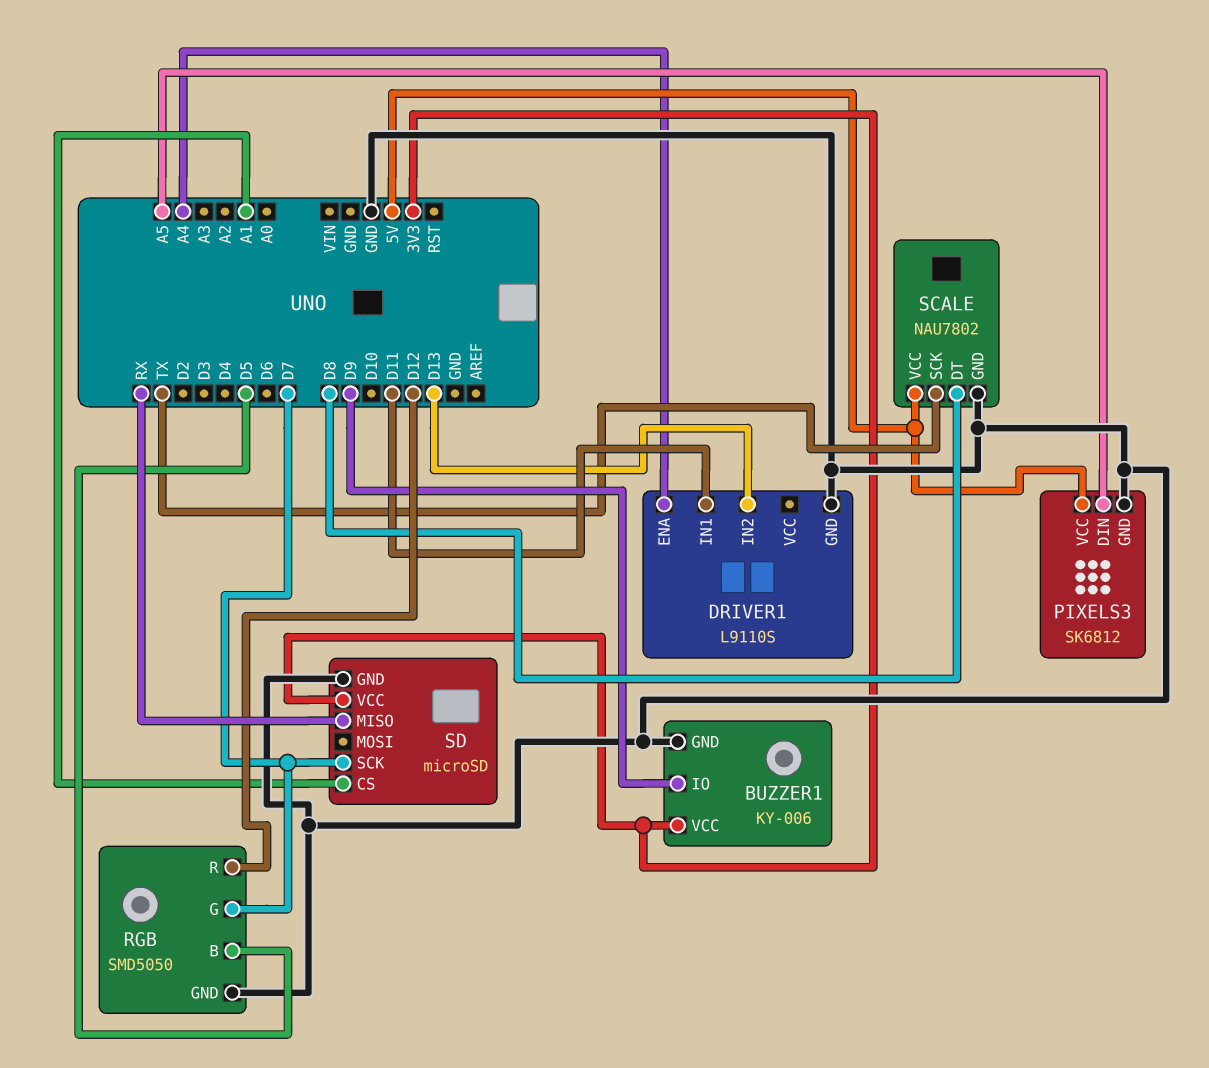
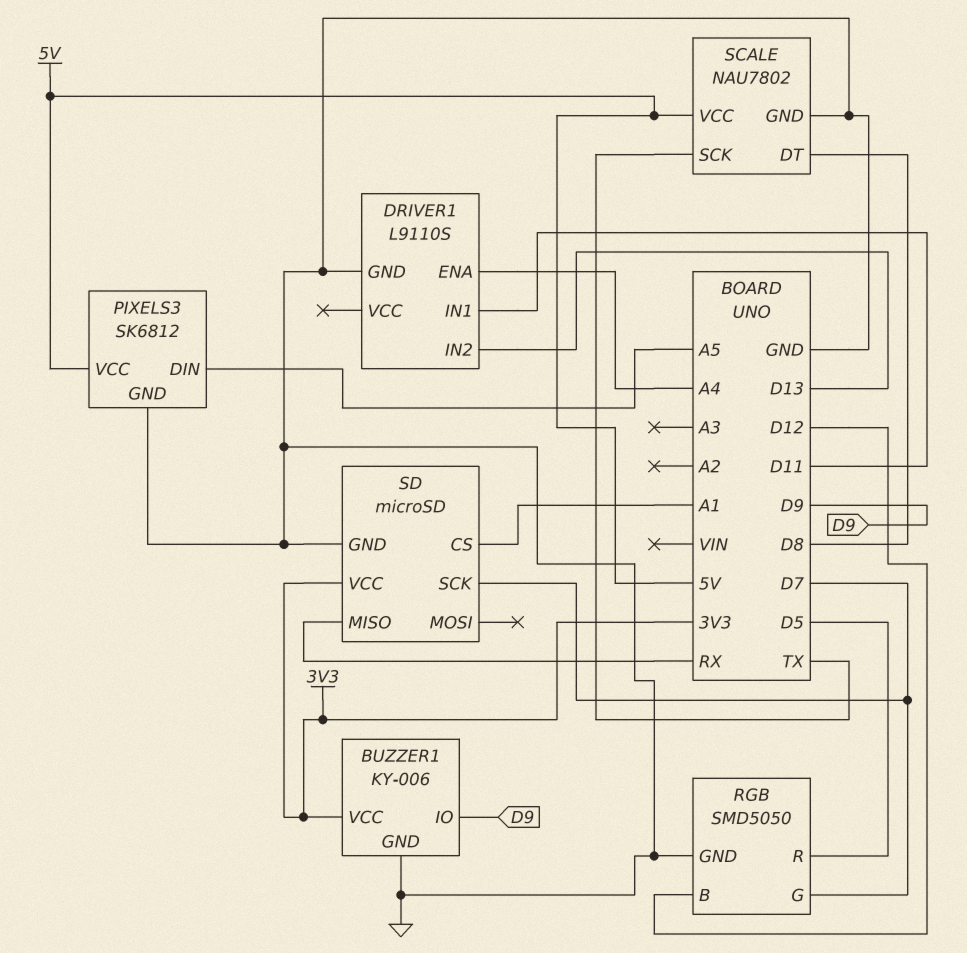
RGB pin B: D5 -> D12
RGB pin R: D12 -> D5

